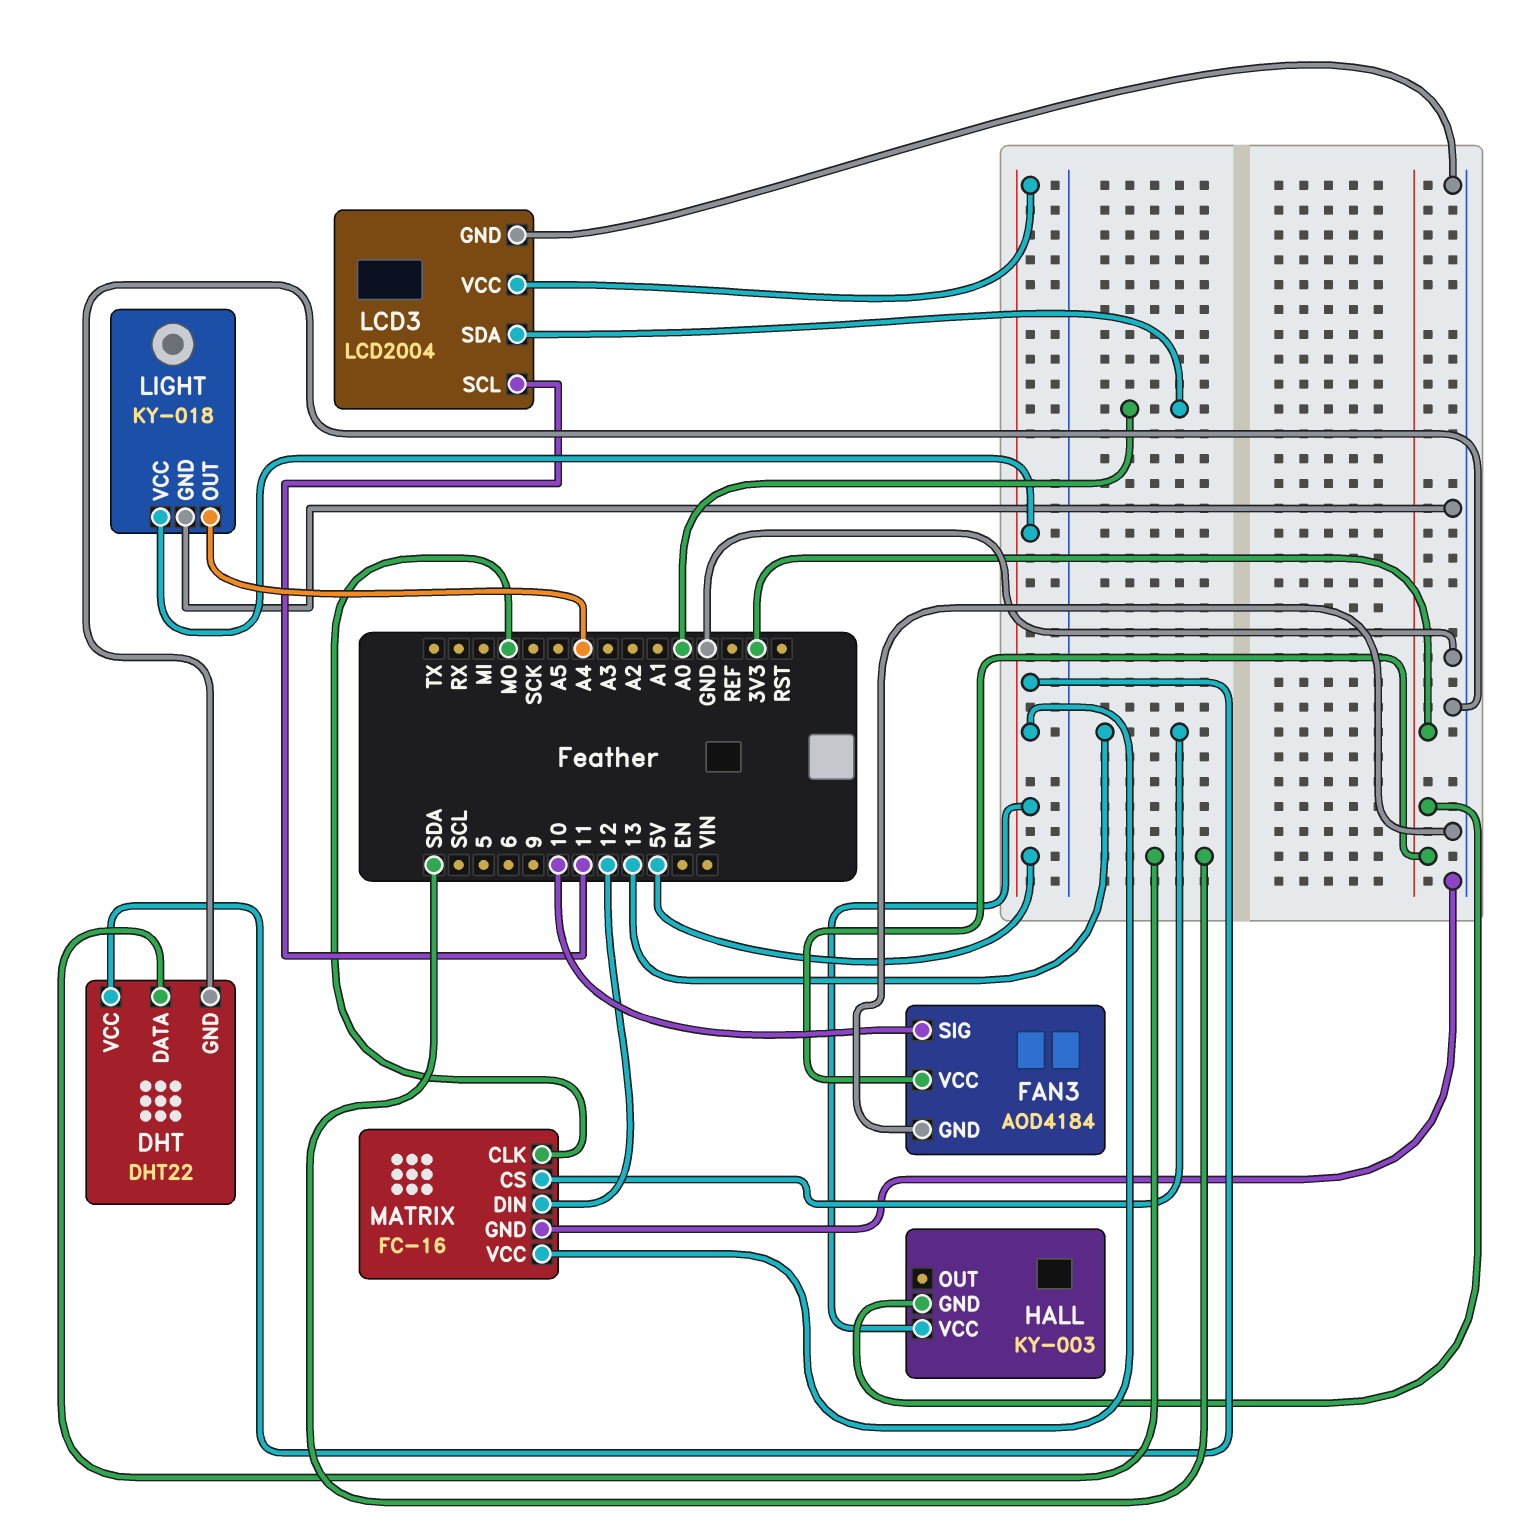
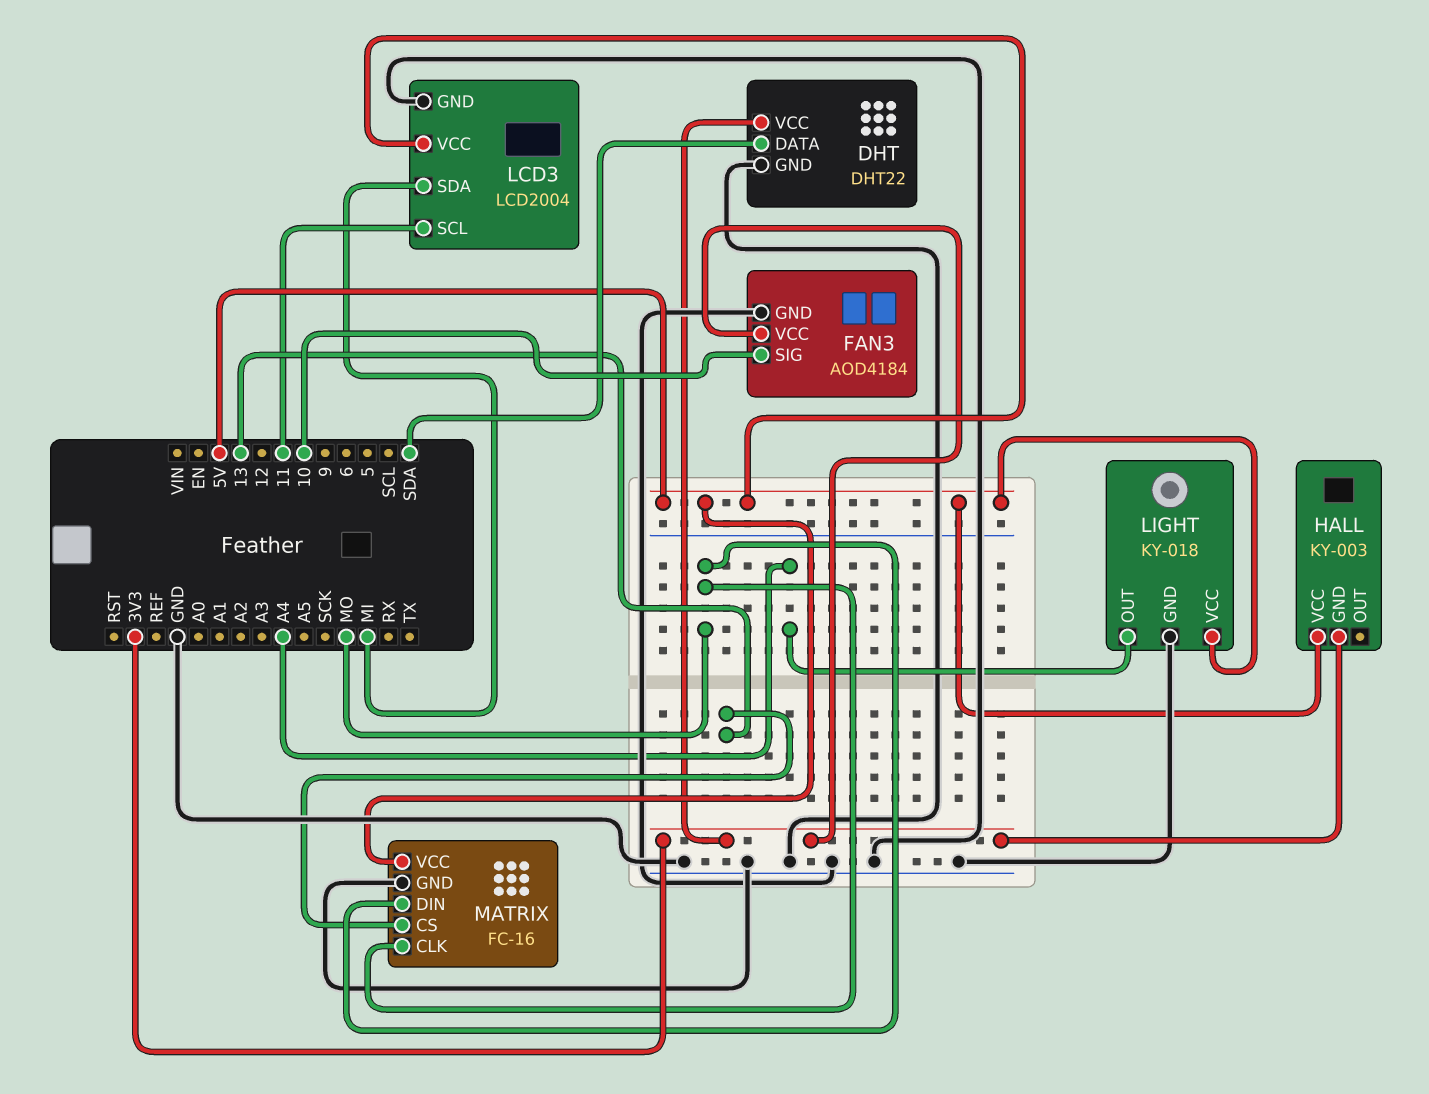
DHT pin VCC: 5V -> 3V3
LCD3 pin SDA: A0 -> MI
MATRIX pin DIN: 12 -> MO

